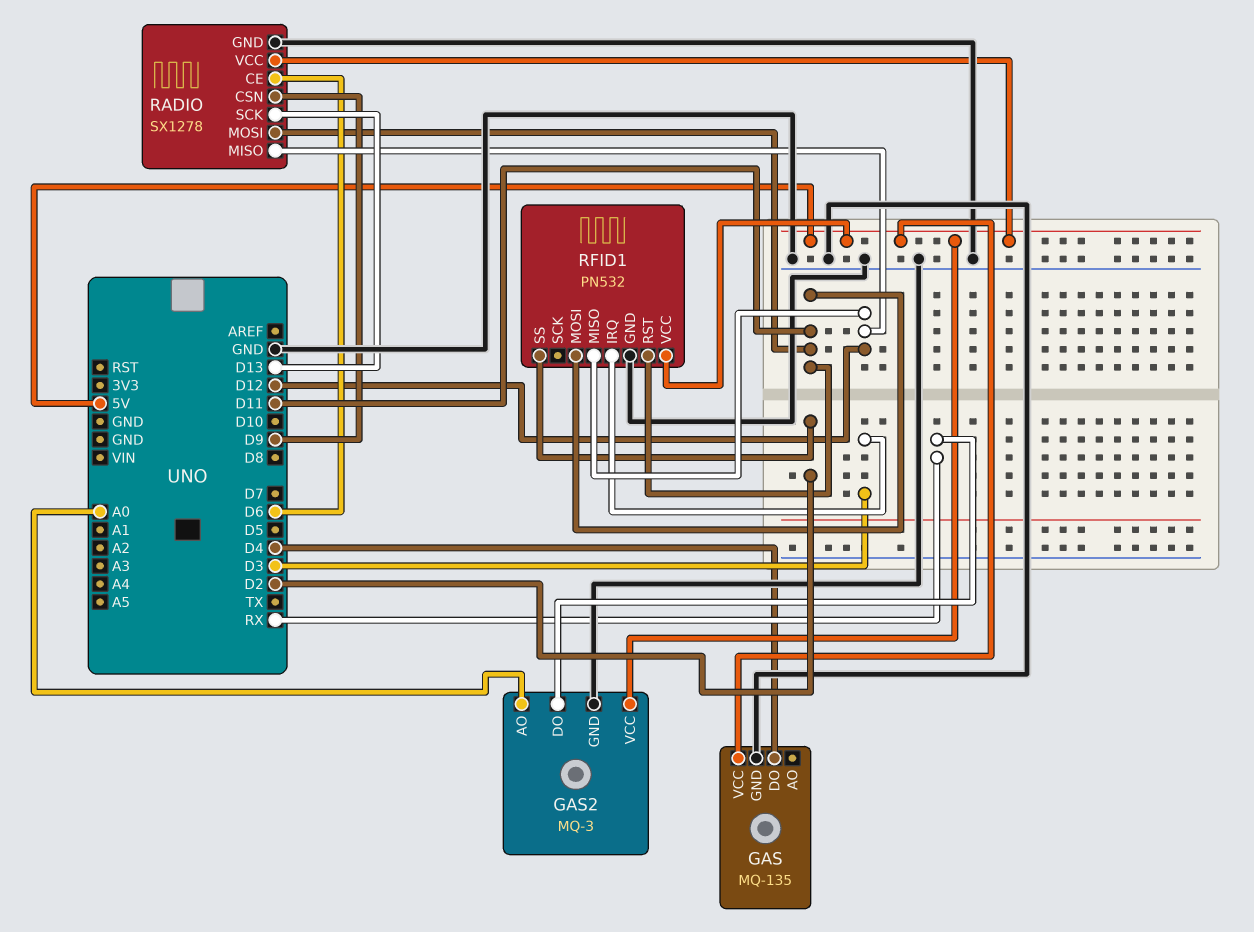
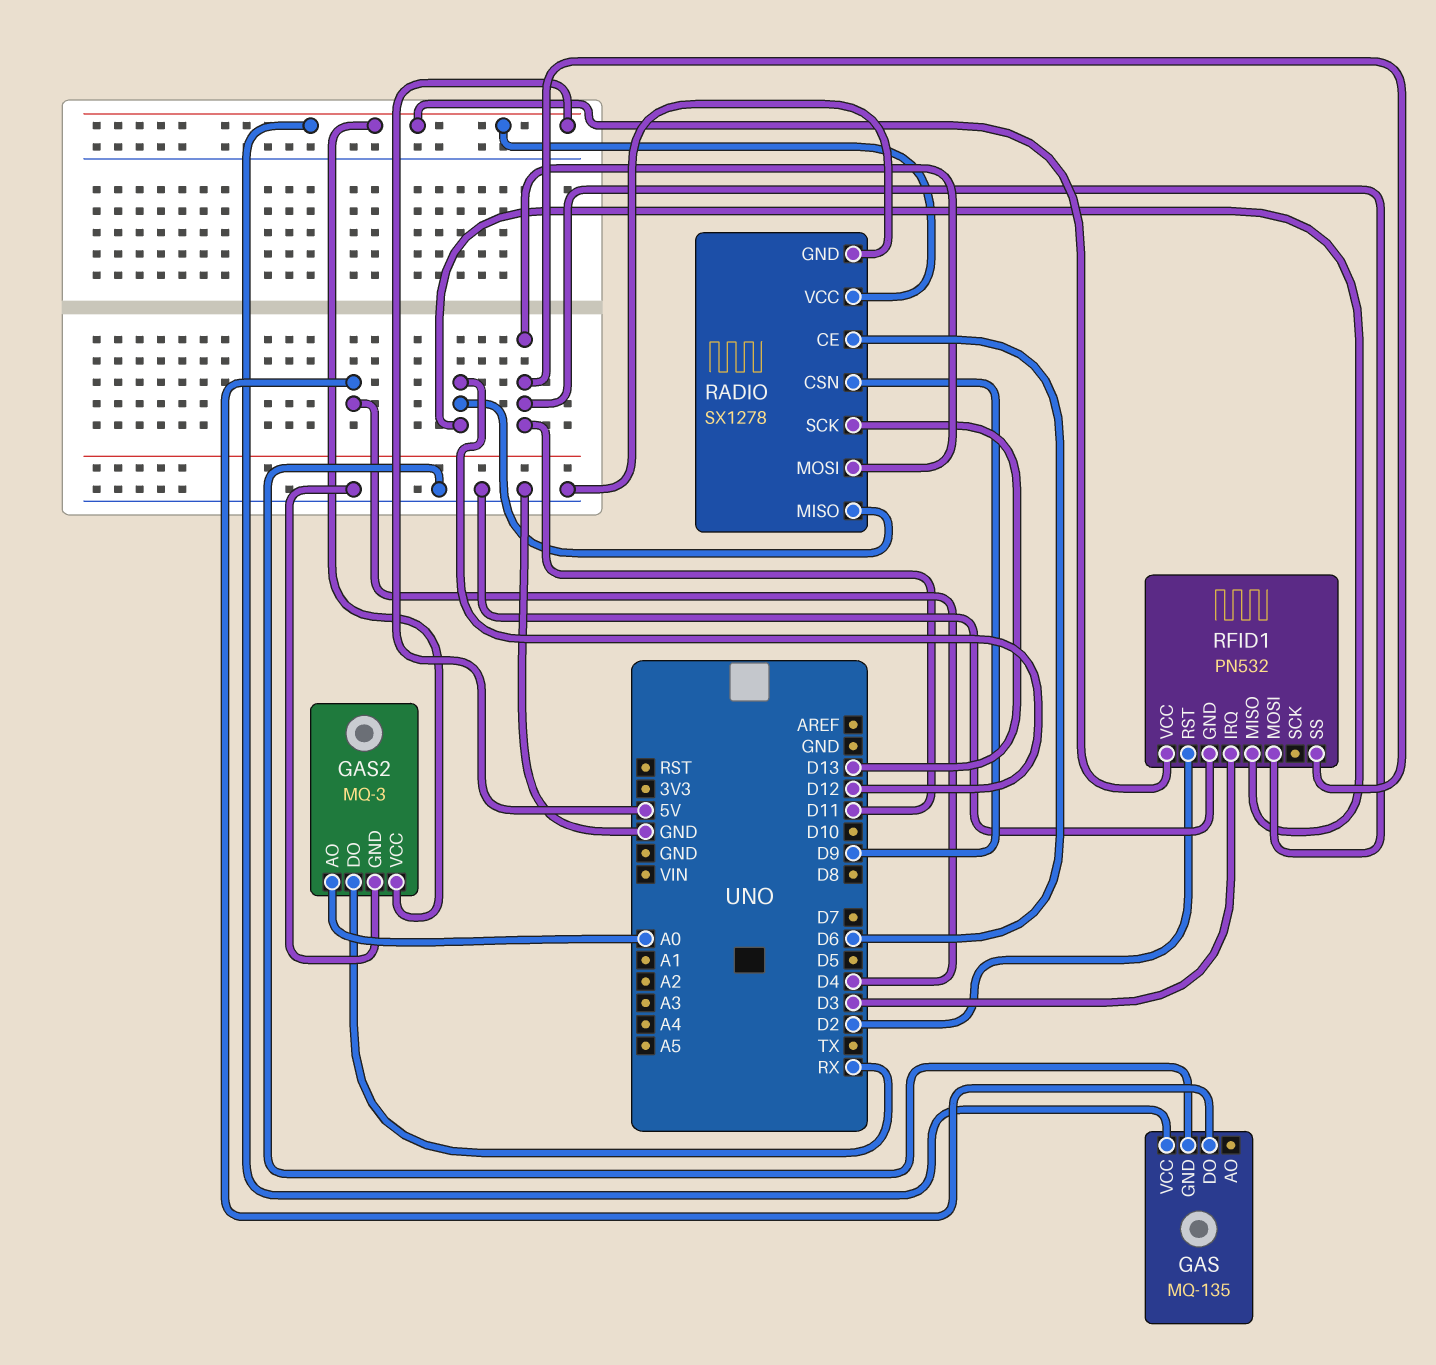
RFID1 pin RST: D11 -> D2
RFID1 pin SS: D2 -> D11

